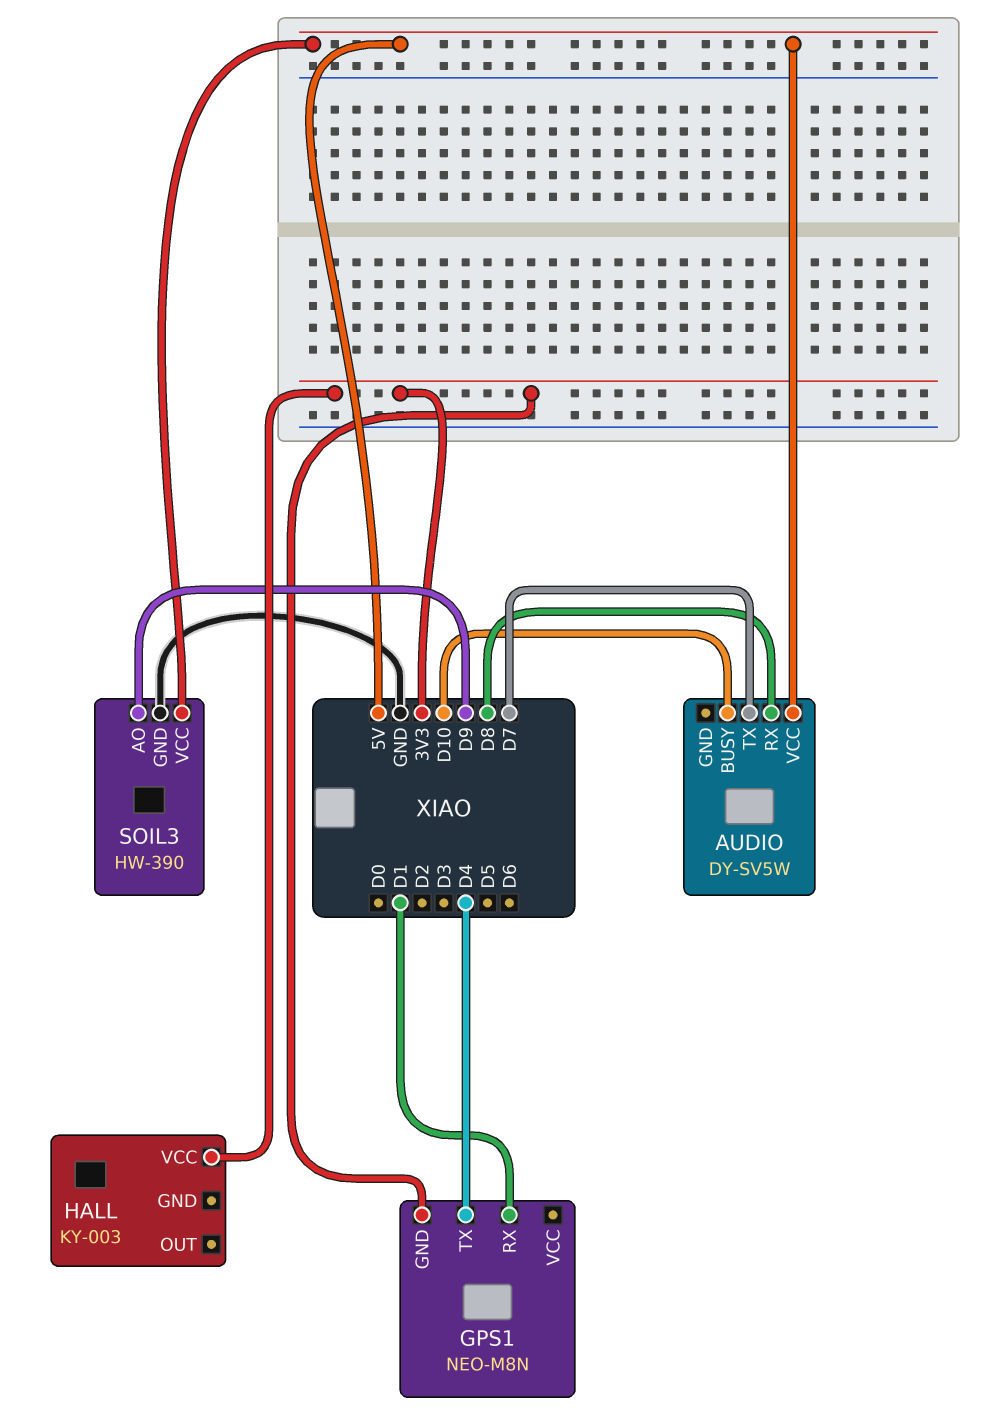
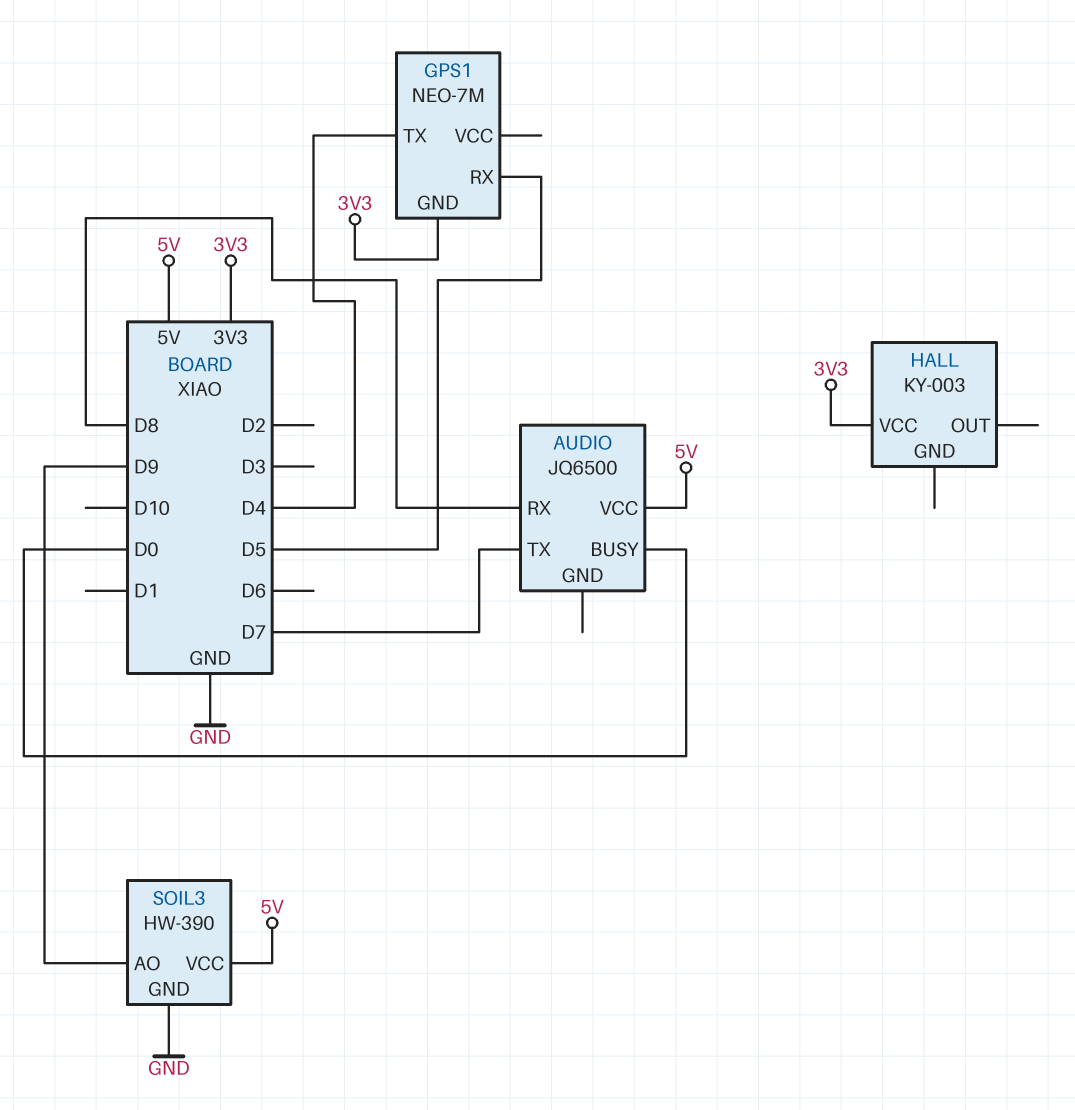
AUDIO: DY-SV5W -> JQ6500
AUDIO pin BUSY: D10 -> D0
GPS1: NEO-M8N -> NEO-7M
GPS1 pin RX: D1 -> D5

